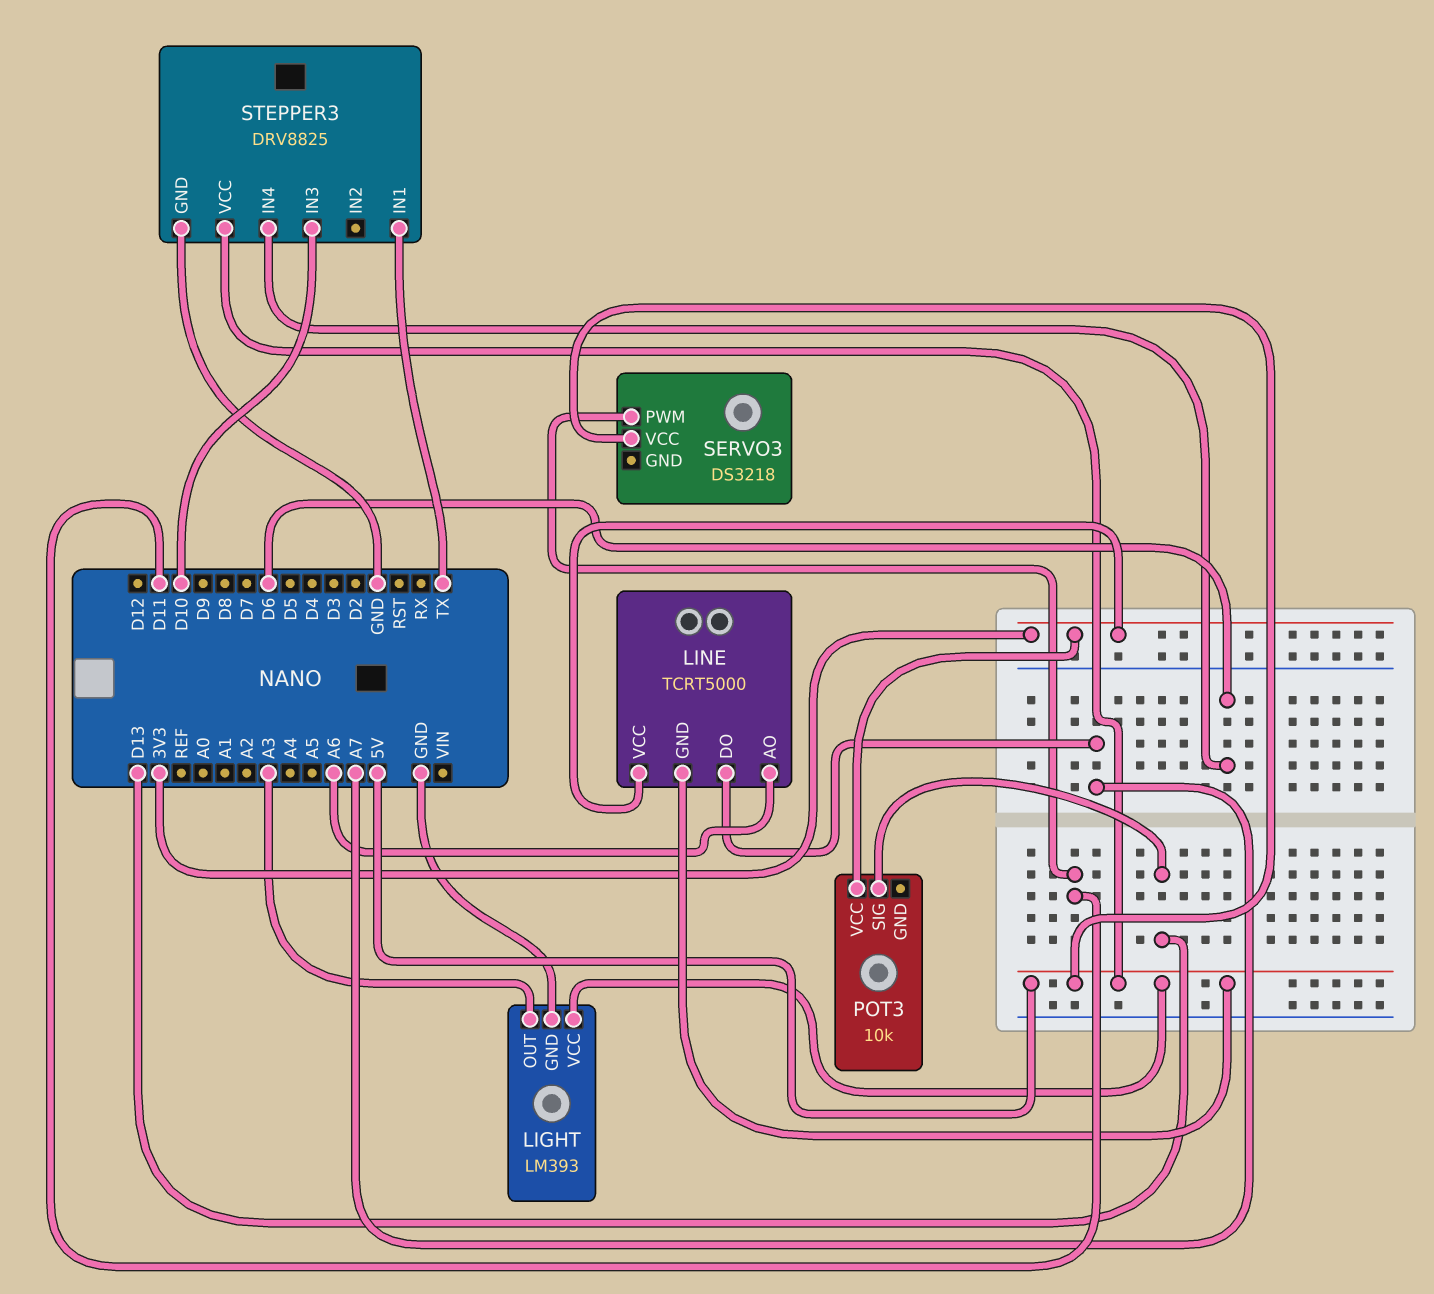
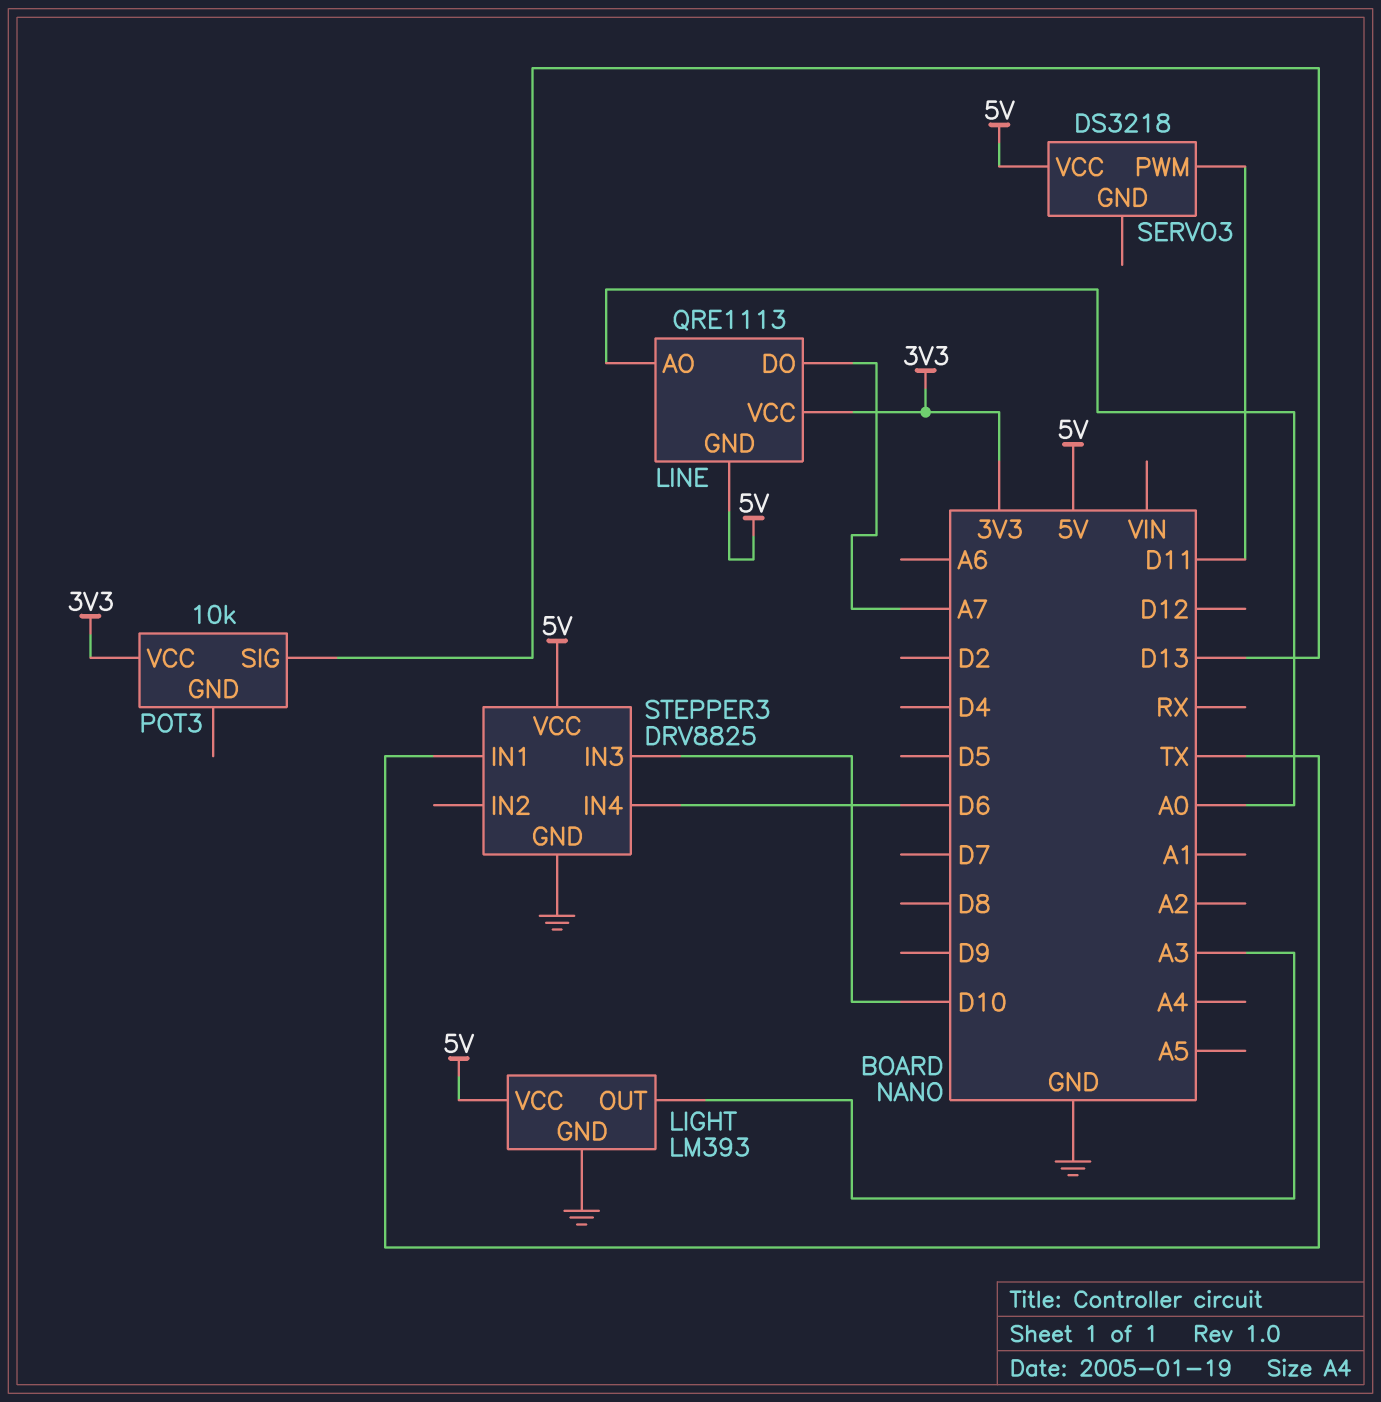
LINE: TCRT5000 -> QRE1113
LINE pin AO: A6 -> A0

